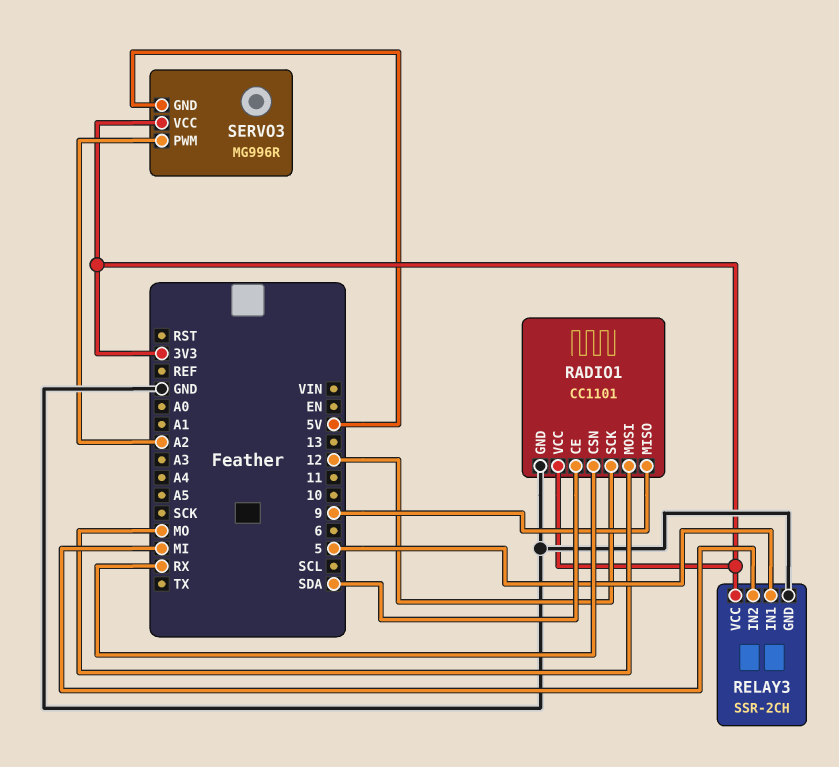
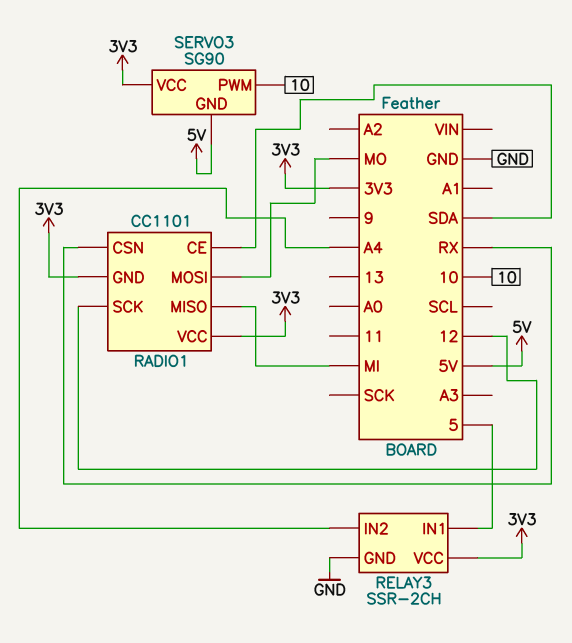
RADIO1 pin GND: GND -> 3V3
RADIO1 pin MISO: 9 -> MI
RELAY3 pin IN2: MI -> A4
SERVO3: MG996R -> SG90
SERVO3 pin PWM: A2 -> 10

